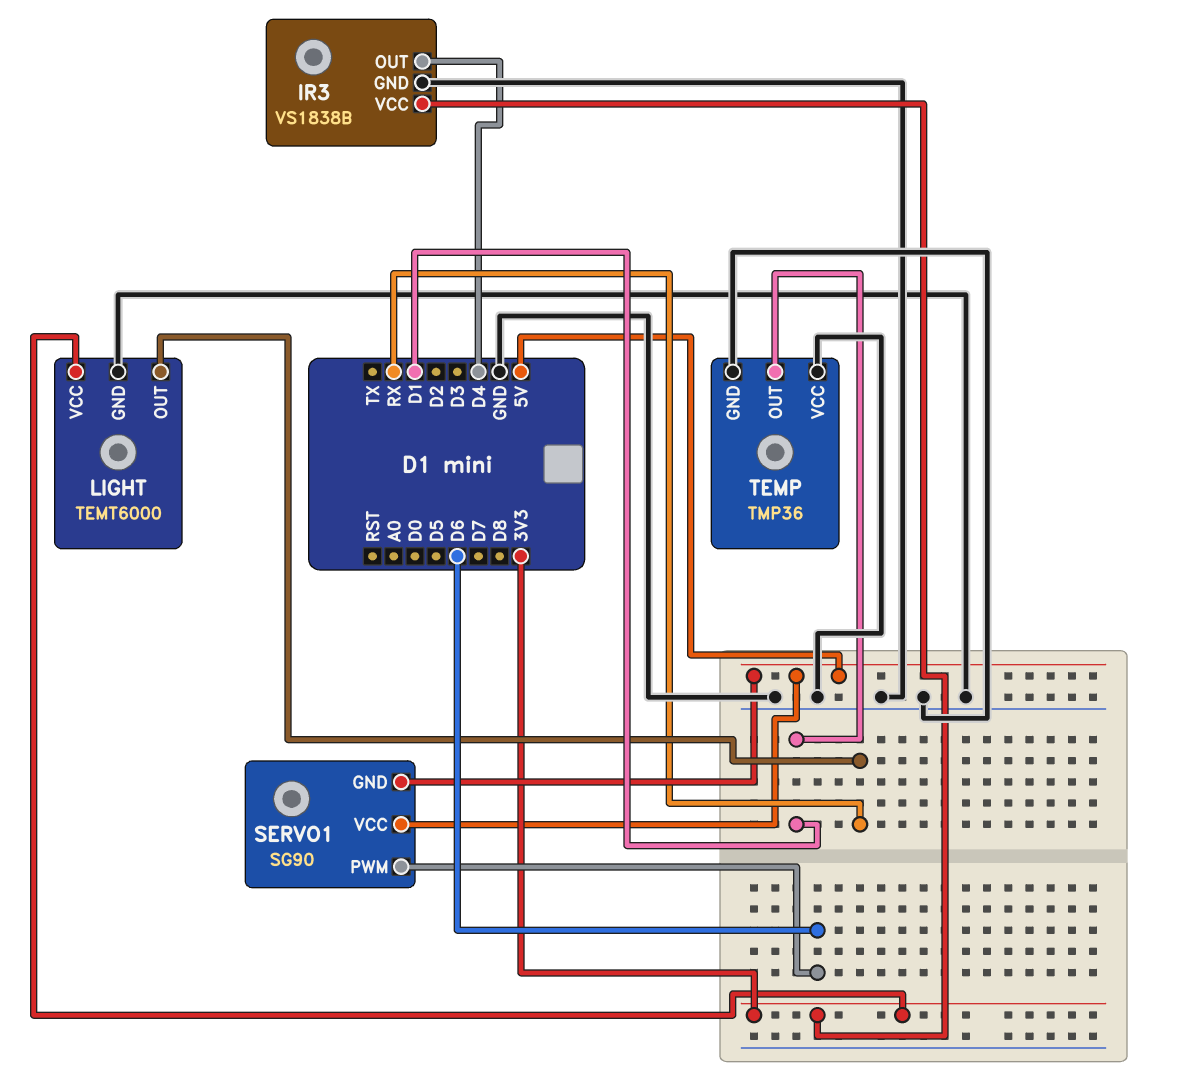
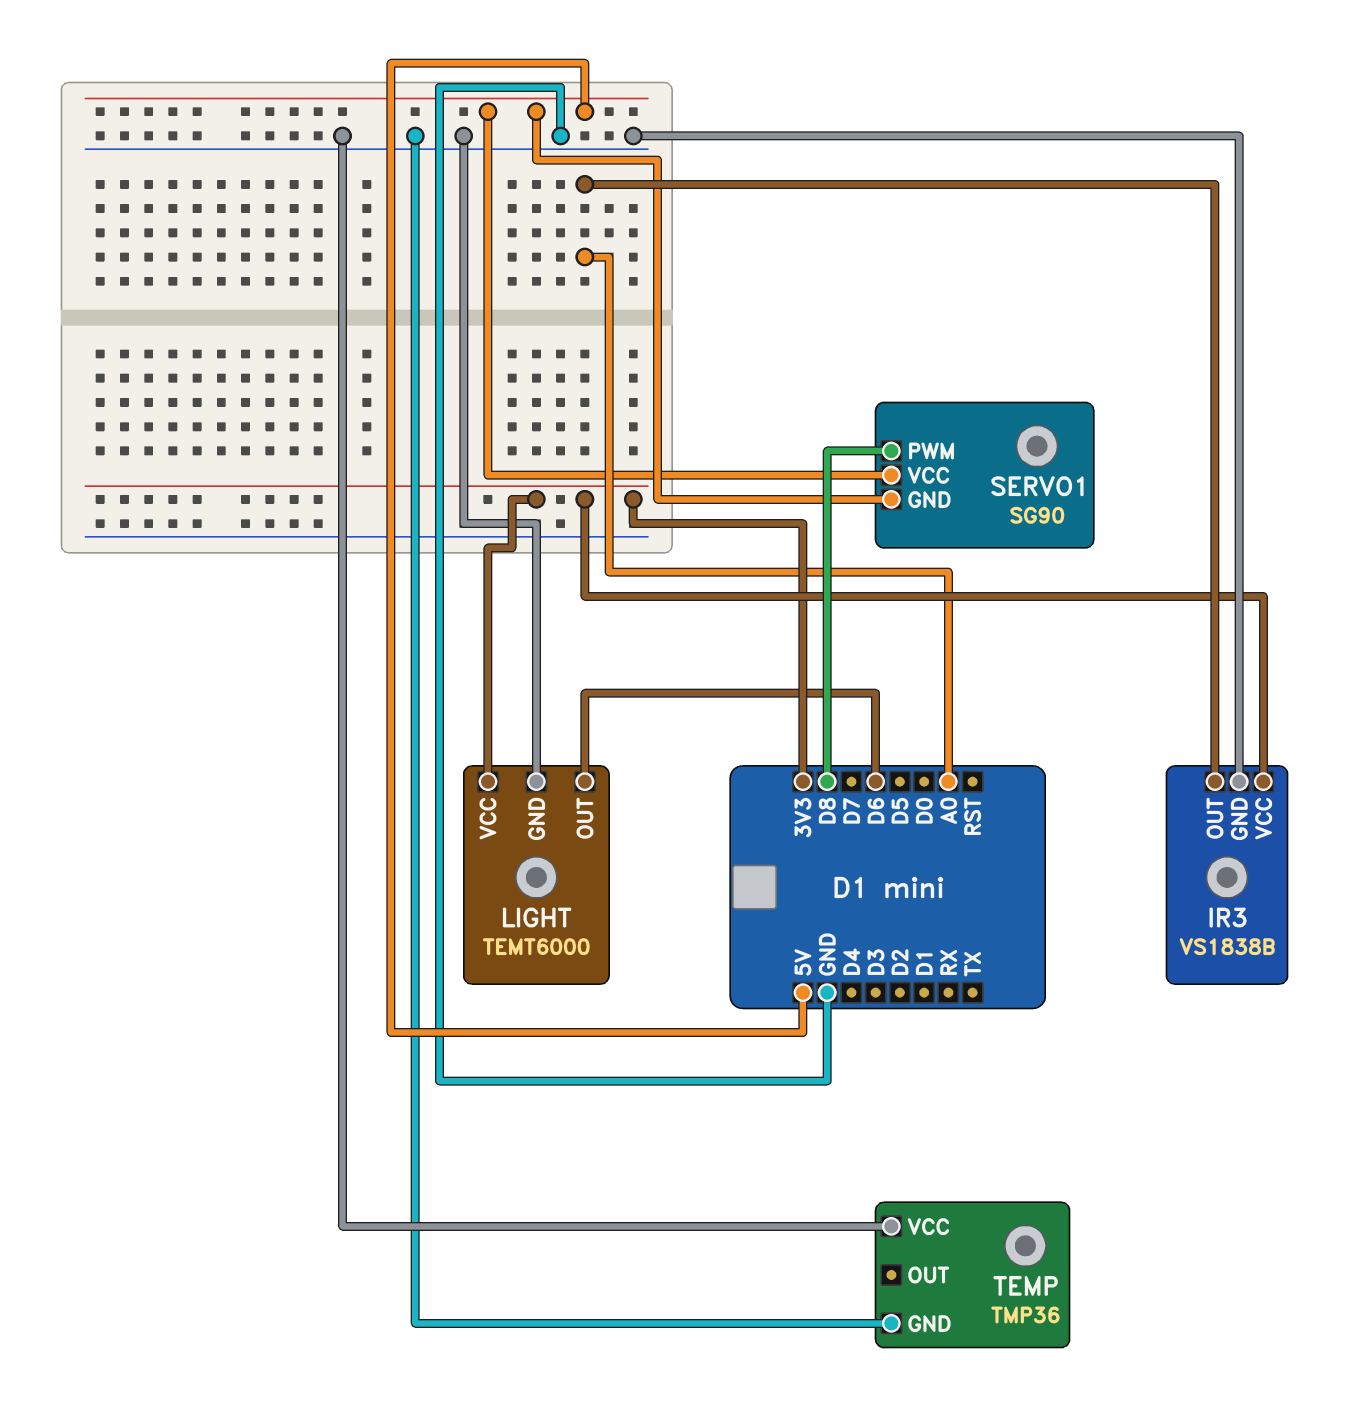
IR3 pin OUT: D4 -> A0
LIGHT pin OUT: RX -> D6
SERVO1 pin PWM: D6 -> D8
TEMP pin OUT: D1 -> none

